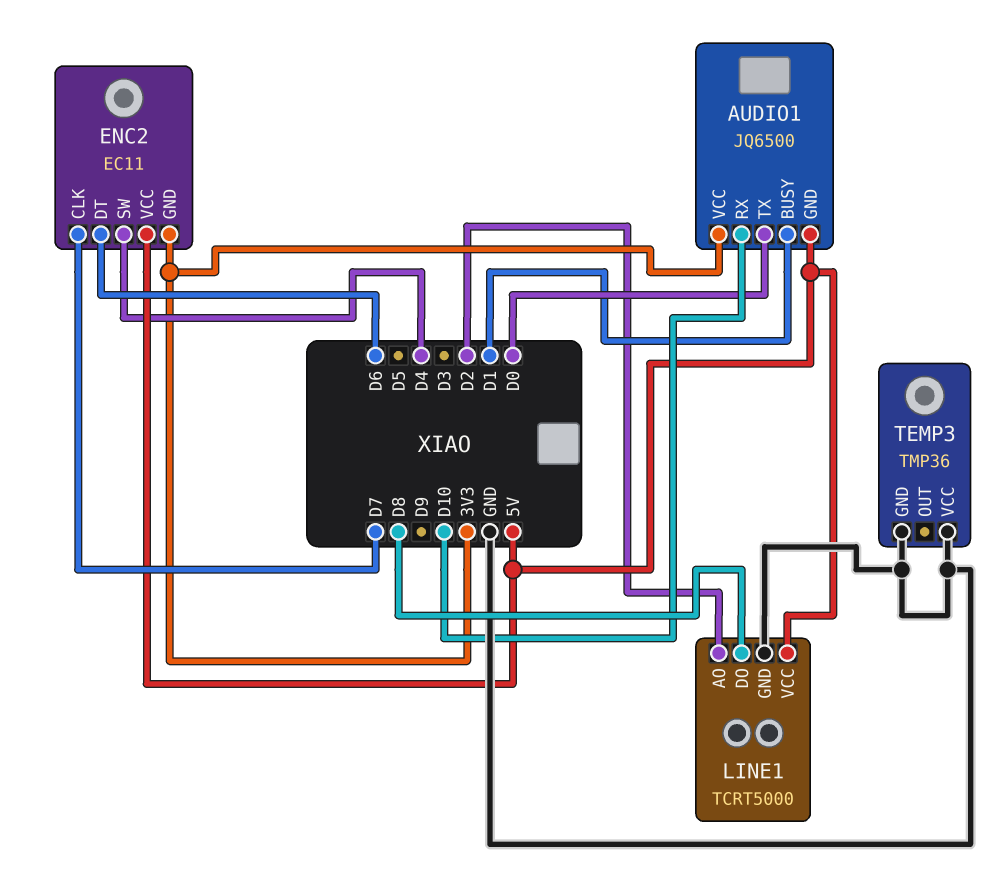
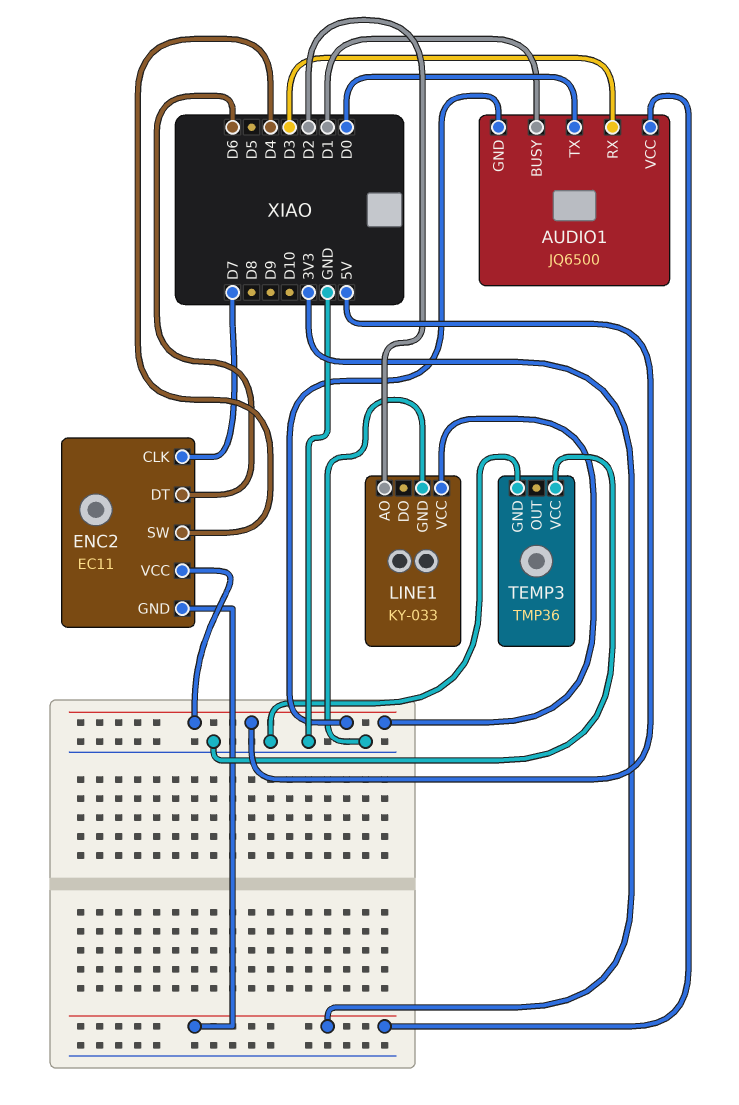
AUDIO1 pin RX: D10 -> D3
LINE1: TCRT5000 -> KY-033
LINE1 pin DO: D8 -> none

